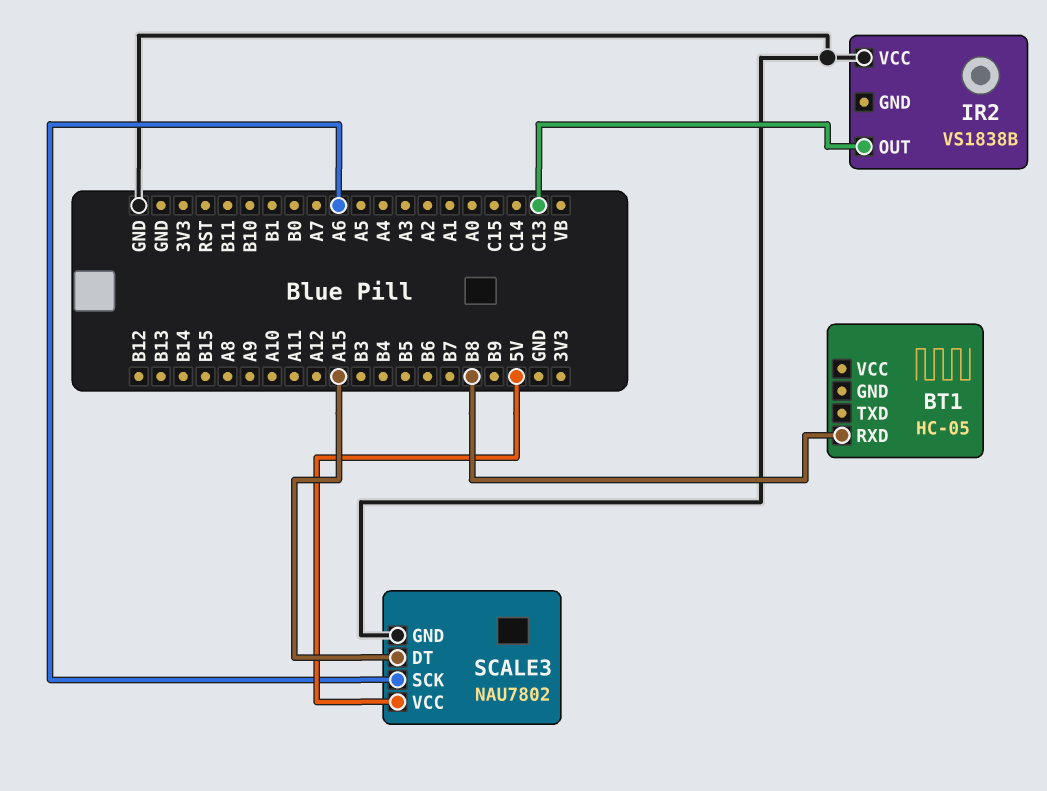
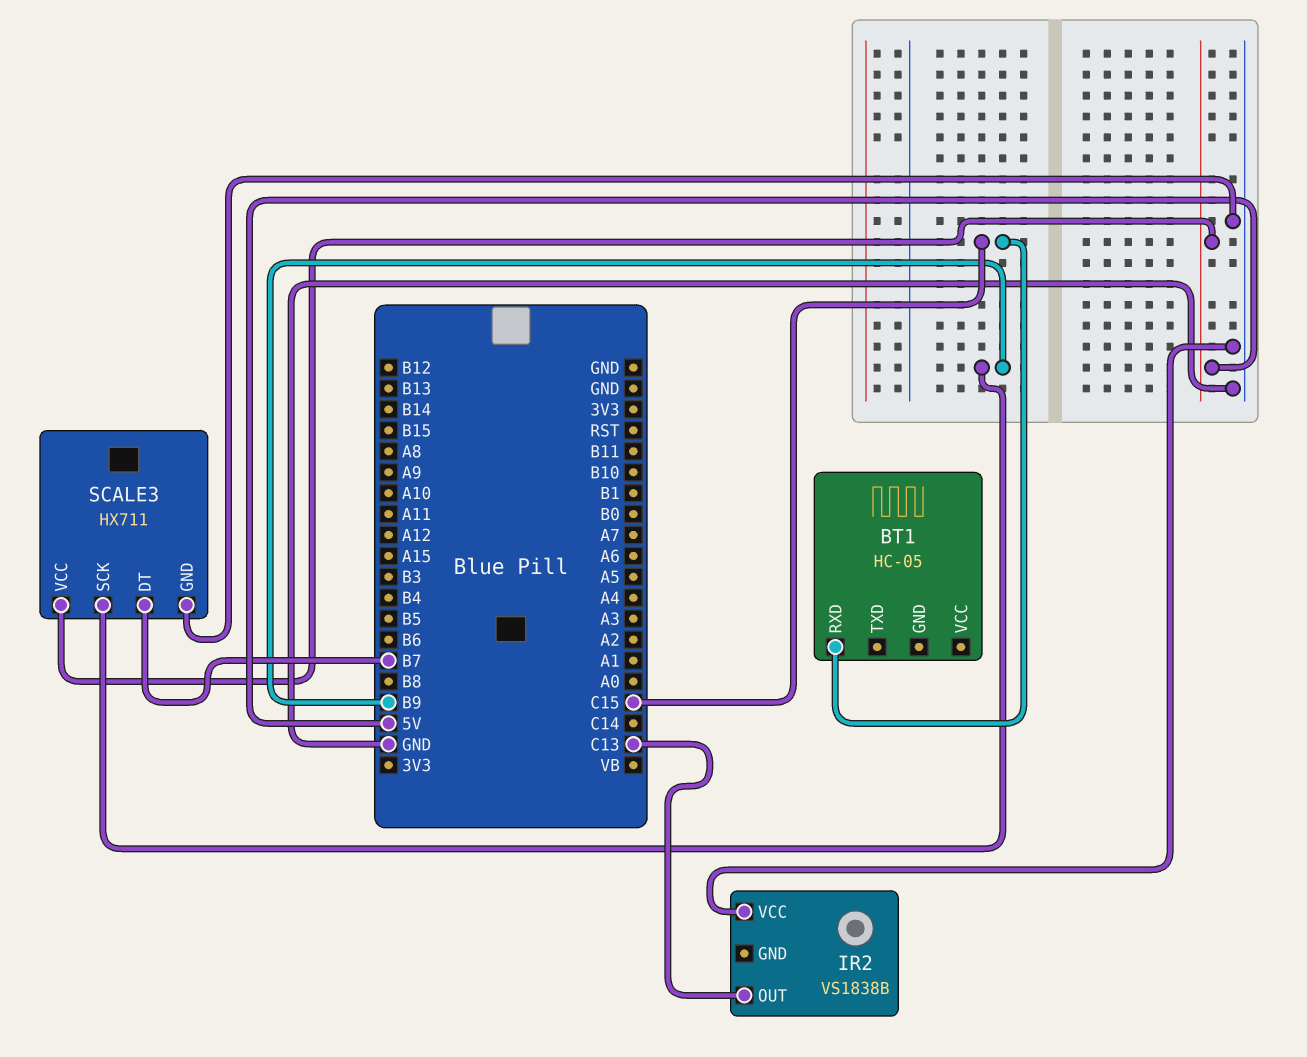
BT1 pin RXD: B8 -> C15
SCALE3: NAU7802 -> HX711
SCALE3 pin DT: A15 -> B7
SCALE3 pin SCK: A6 -> B9

